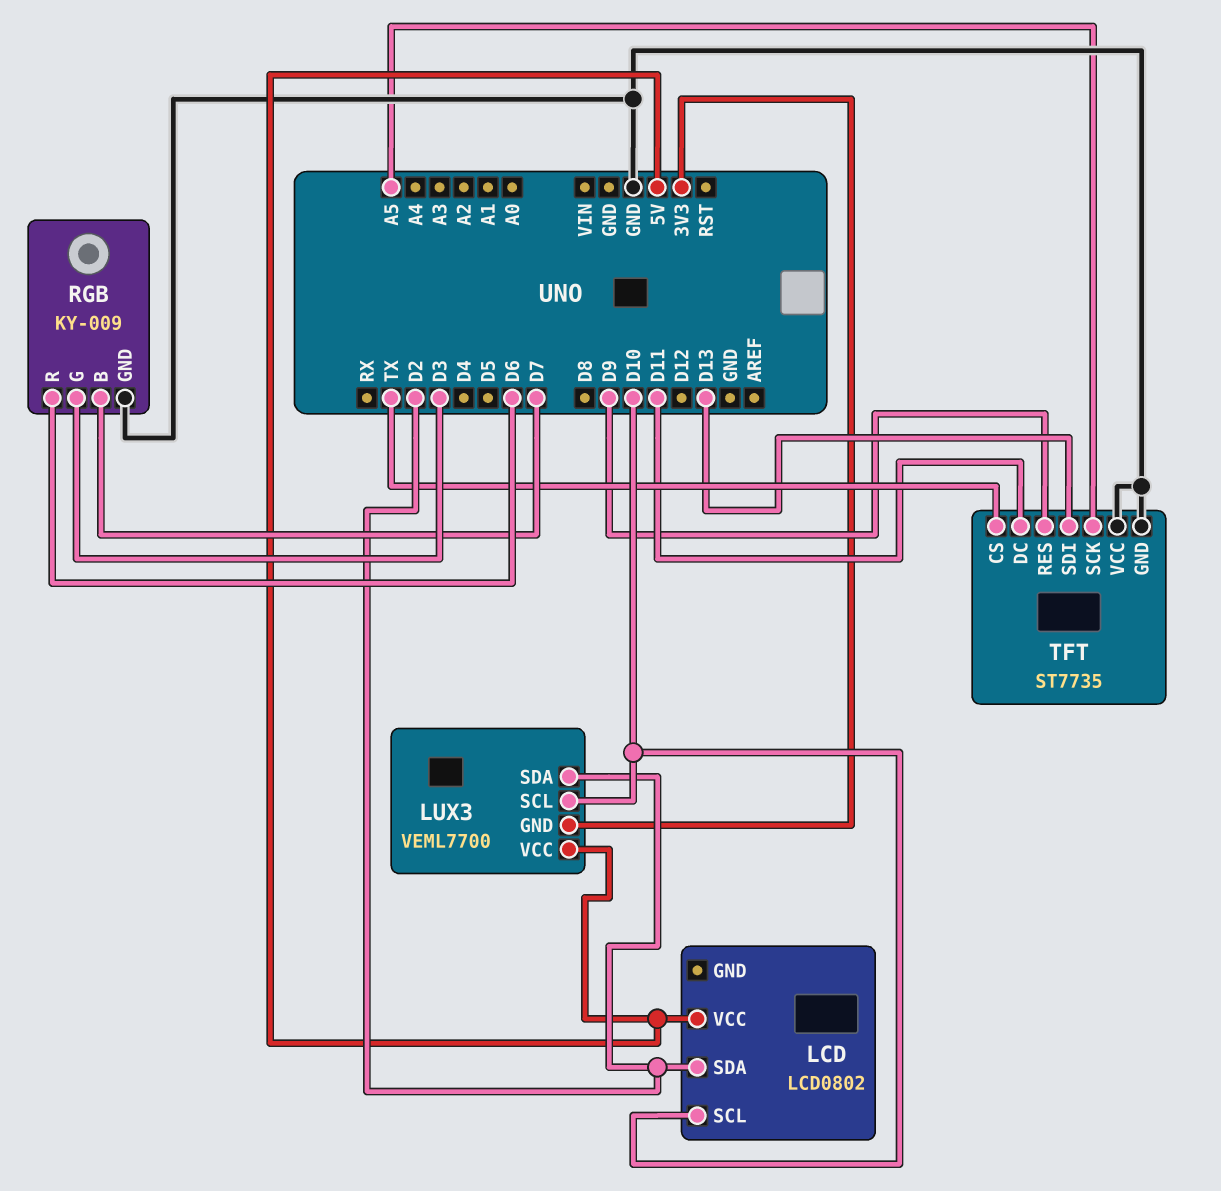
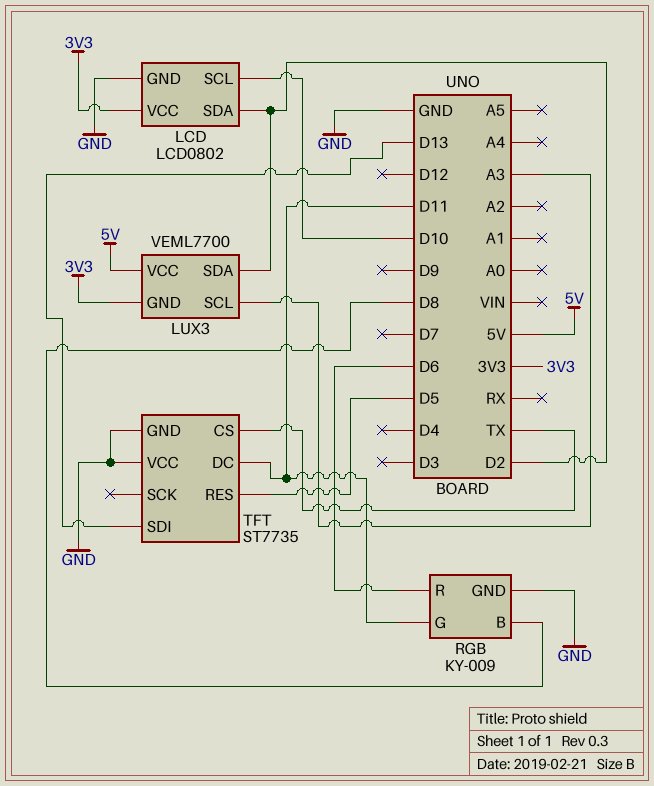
LCD pin GND: none -> GND
LCD pin VCC: 5V -> 3V3
LUX3 pin SCL: D10 -> A3
RGB pin B: D7 -> D8
RGB pin G: D3 -> D11
TFT pin RES: D9 -> D5
TFT pin SCK: A5 -> none

